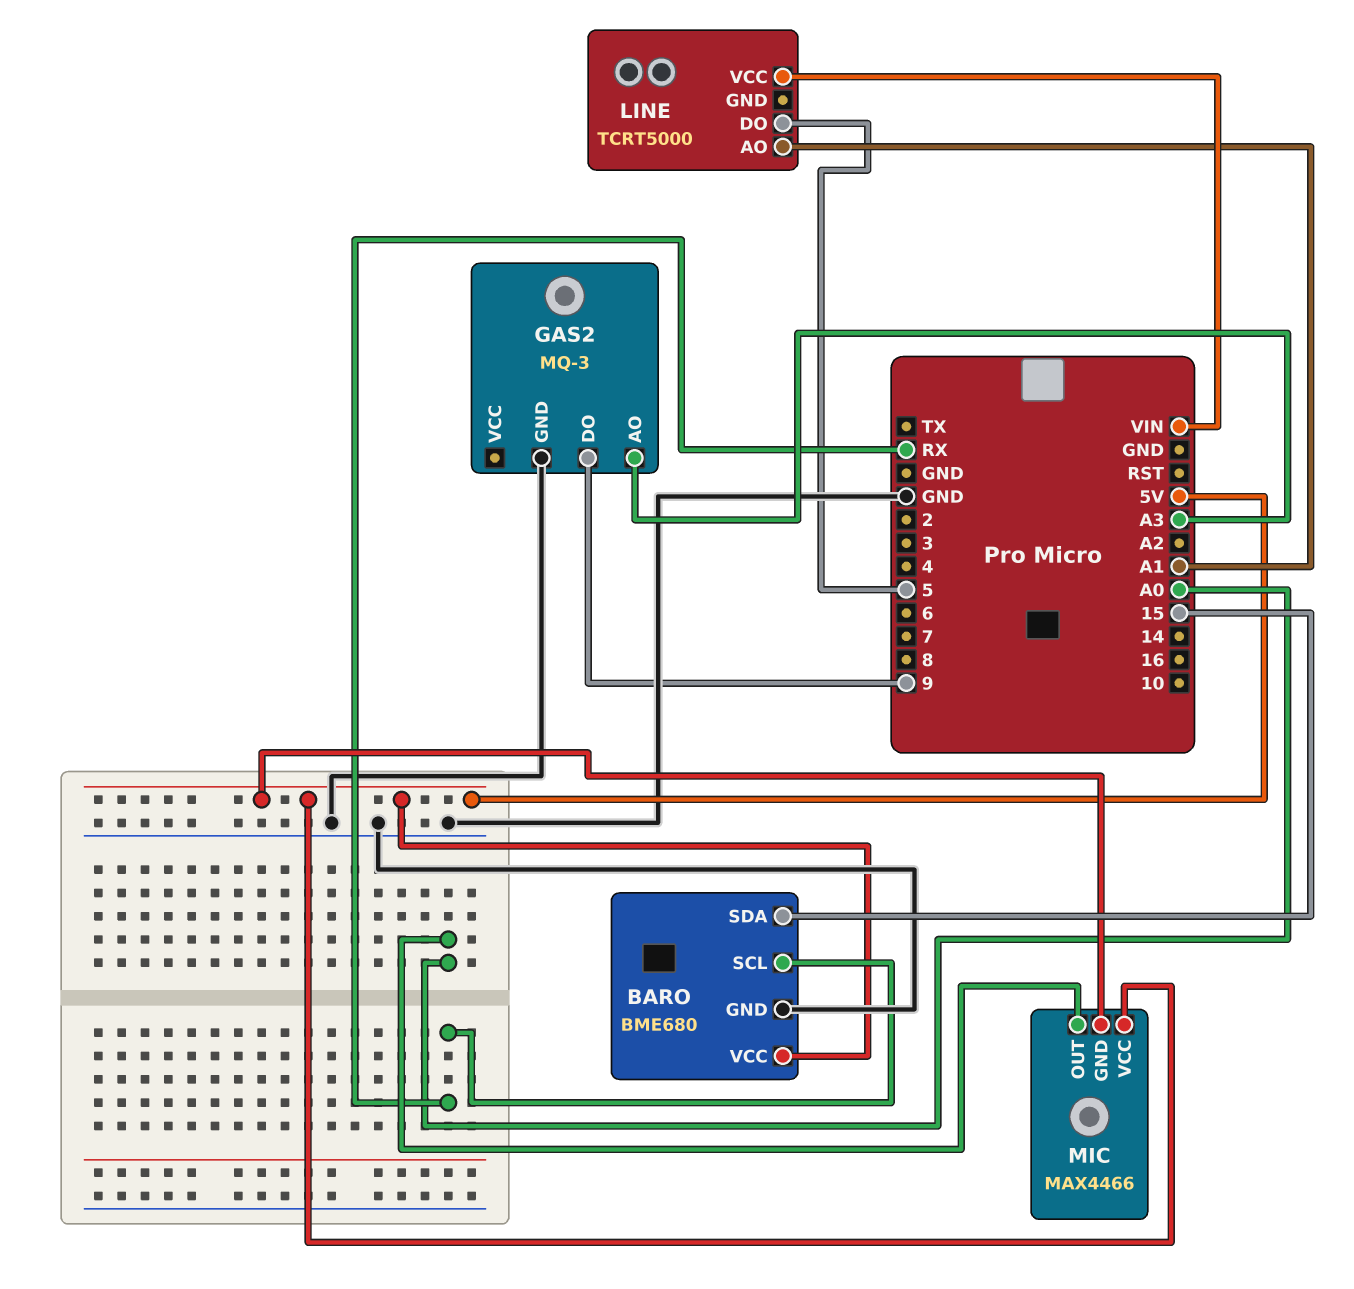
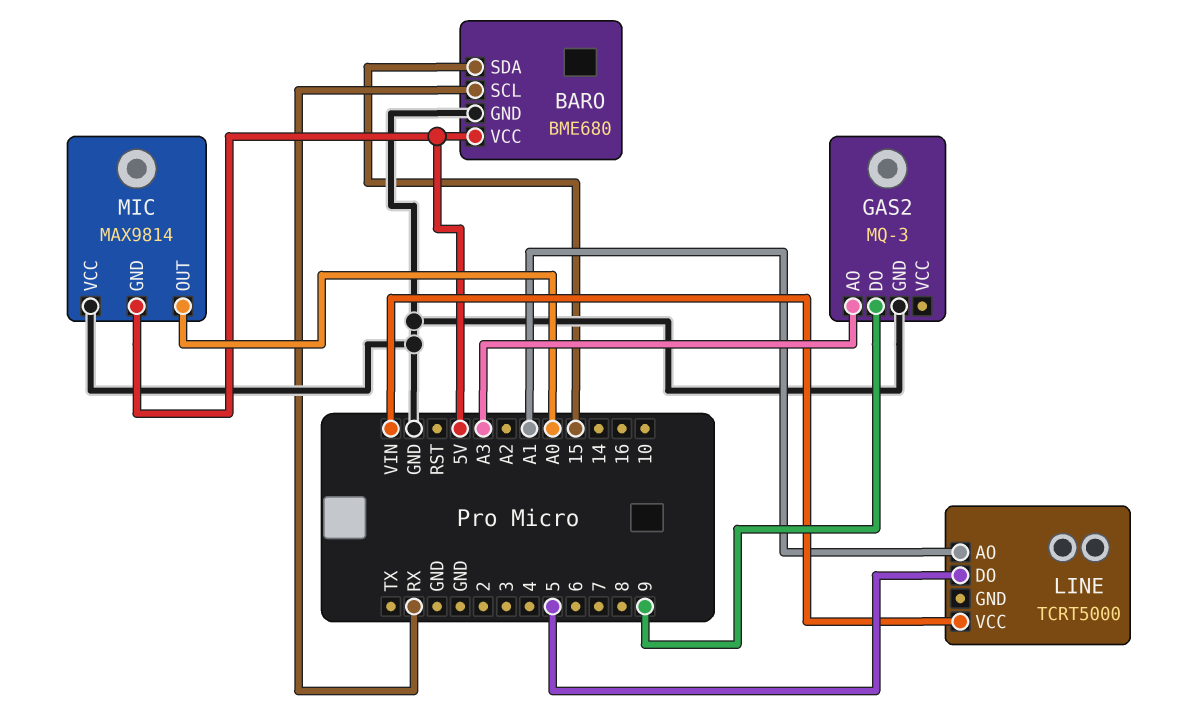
MIC: MAX4466 -> MAX9814
MIC pin VCC: 5V -> GND

